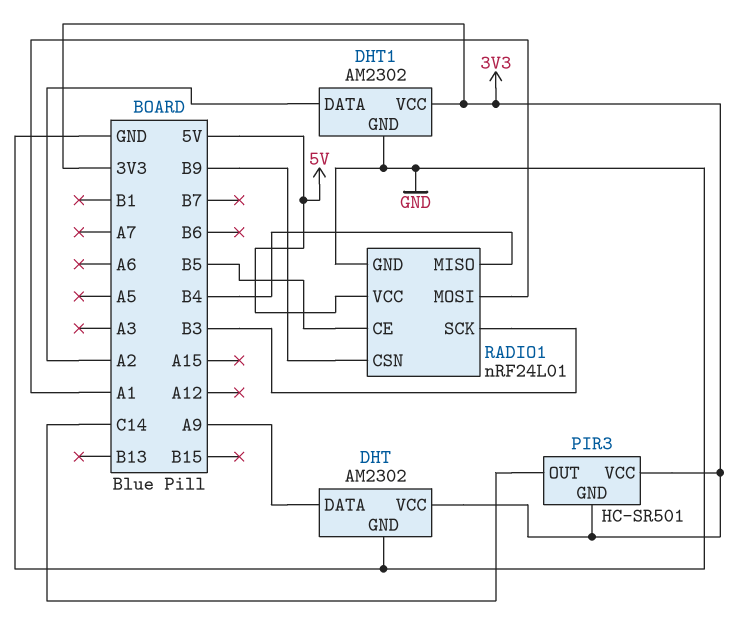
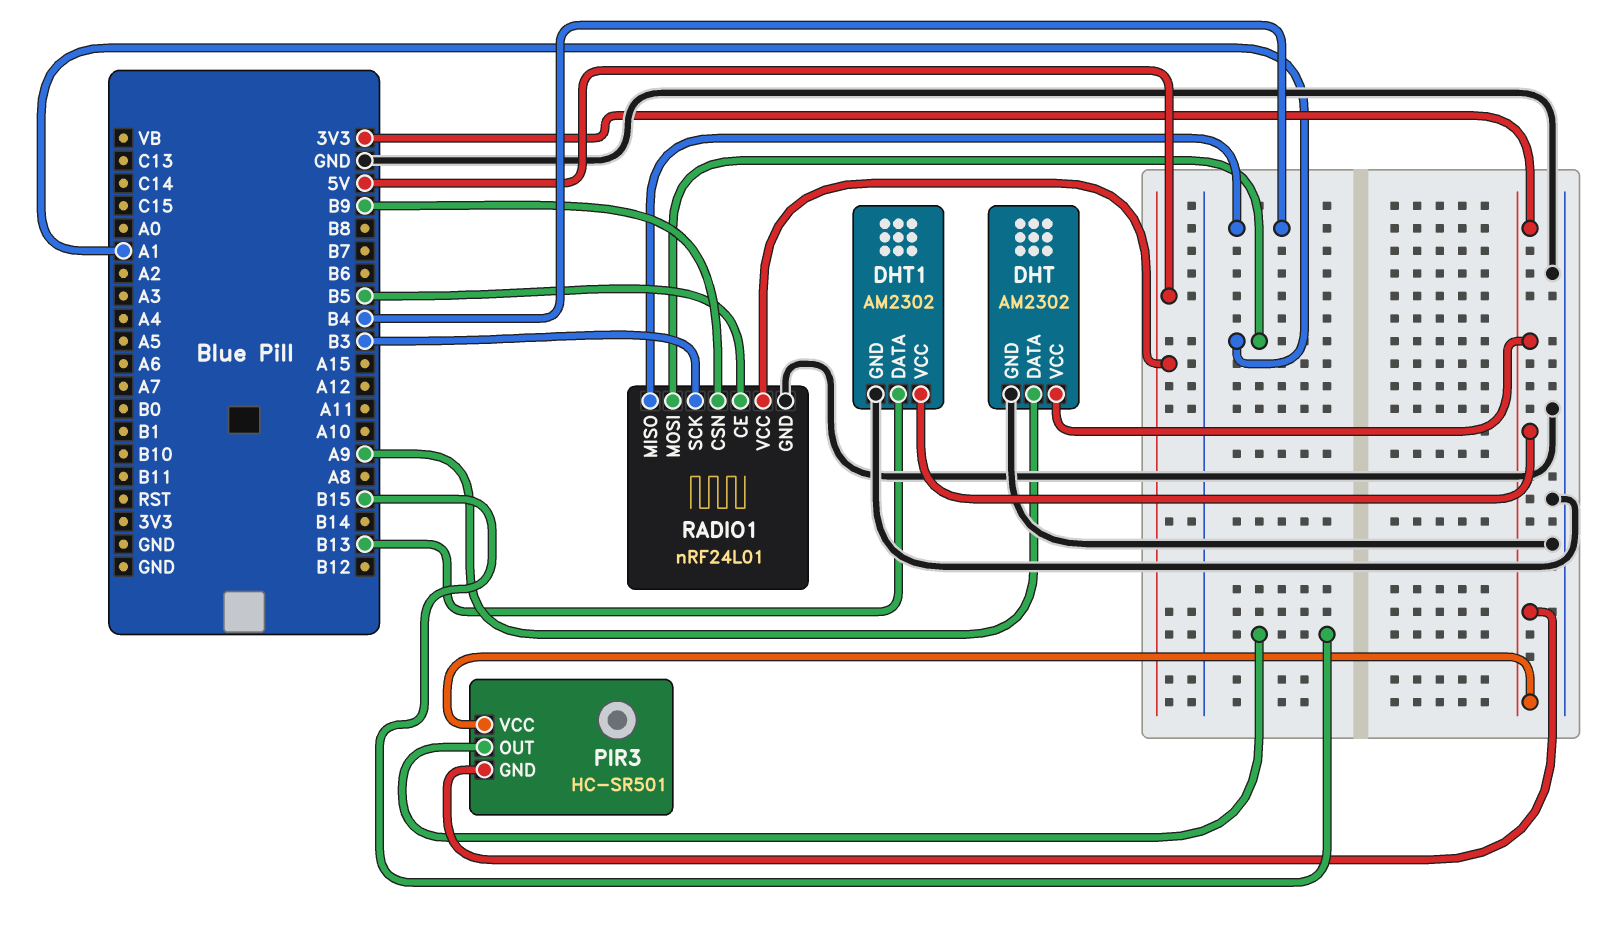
DHT1 pin DATA: A2 -> B13
PIR3 pin OUT: C14 -> B15

